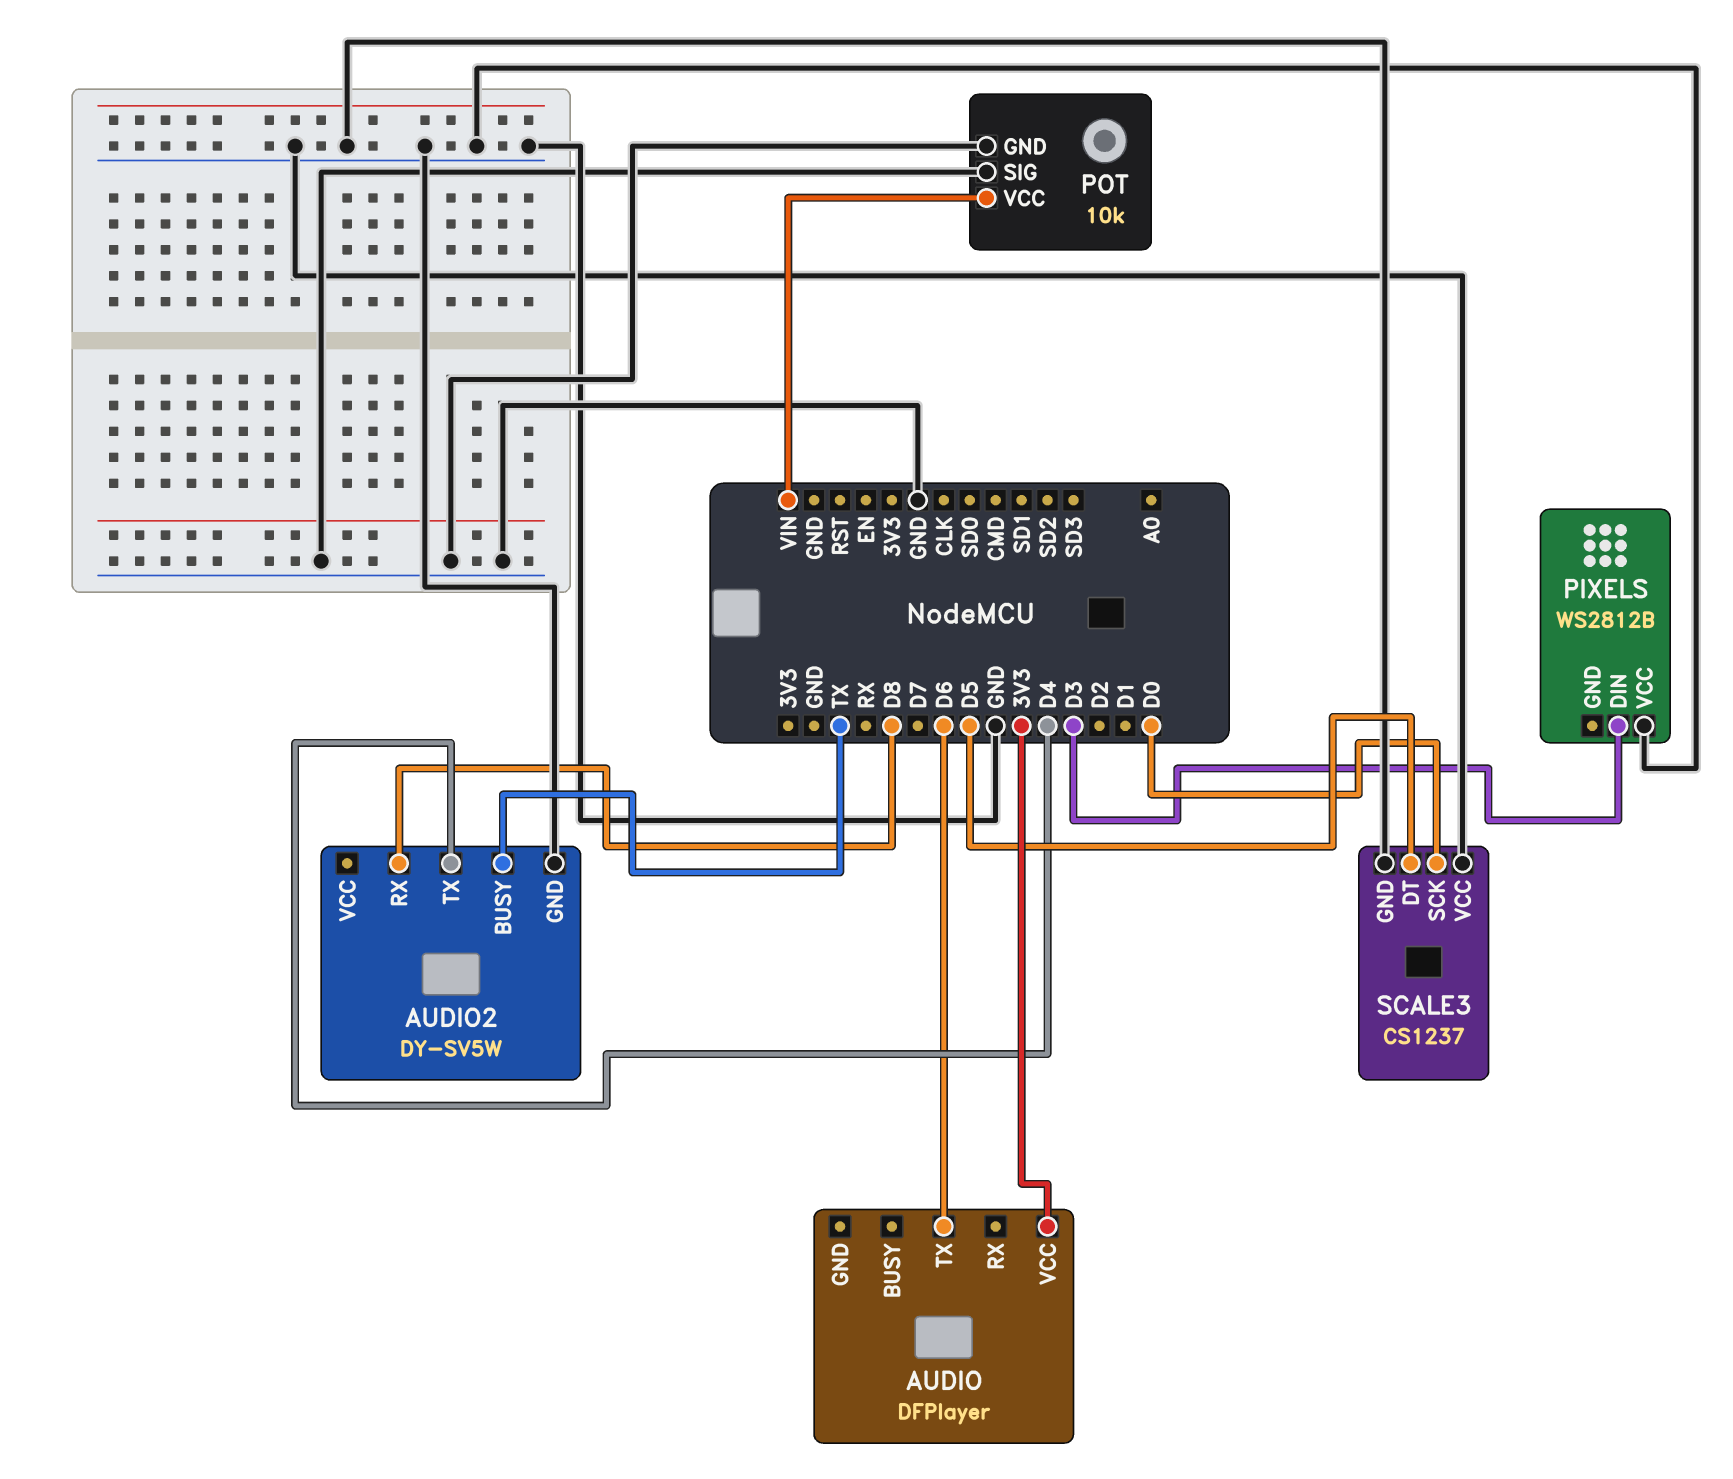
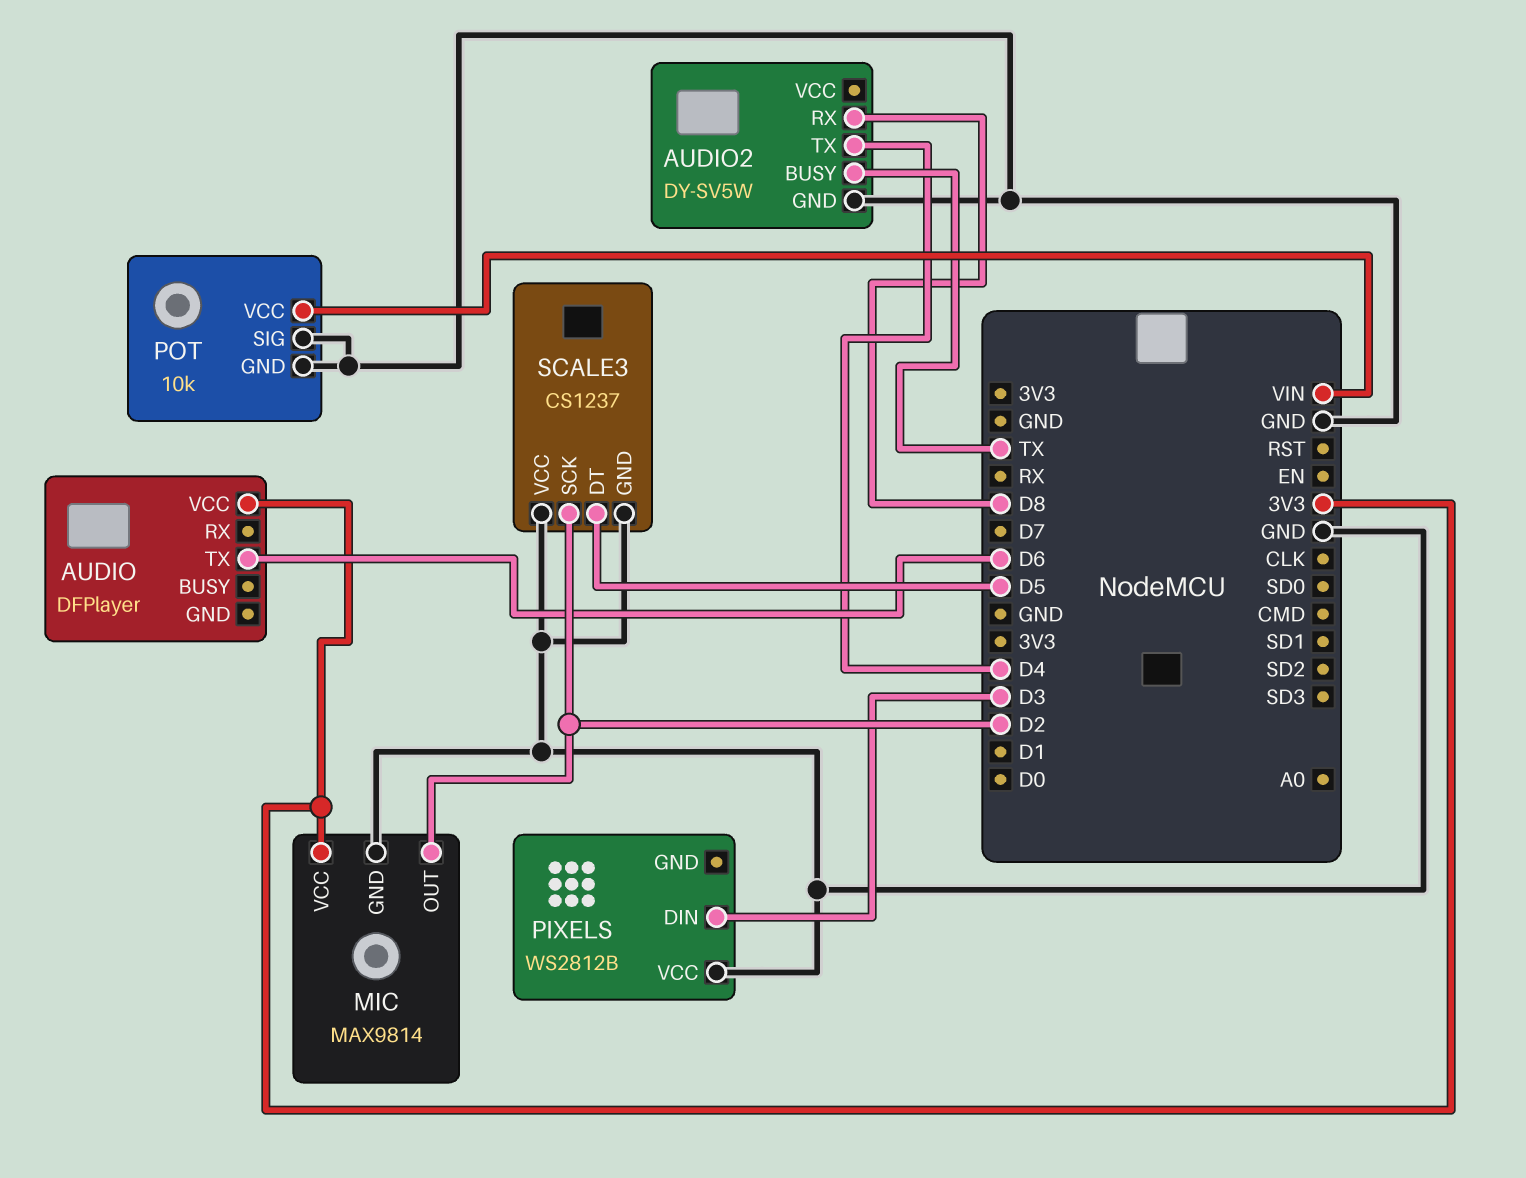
MIC: none -> MAX9814
MIC pin GND: none -> GND
MIC pin OUT: none -> D2
MIC pin VCC: none -> 3V3
SCALE3 pin SCK: D0 -> D2

